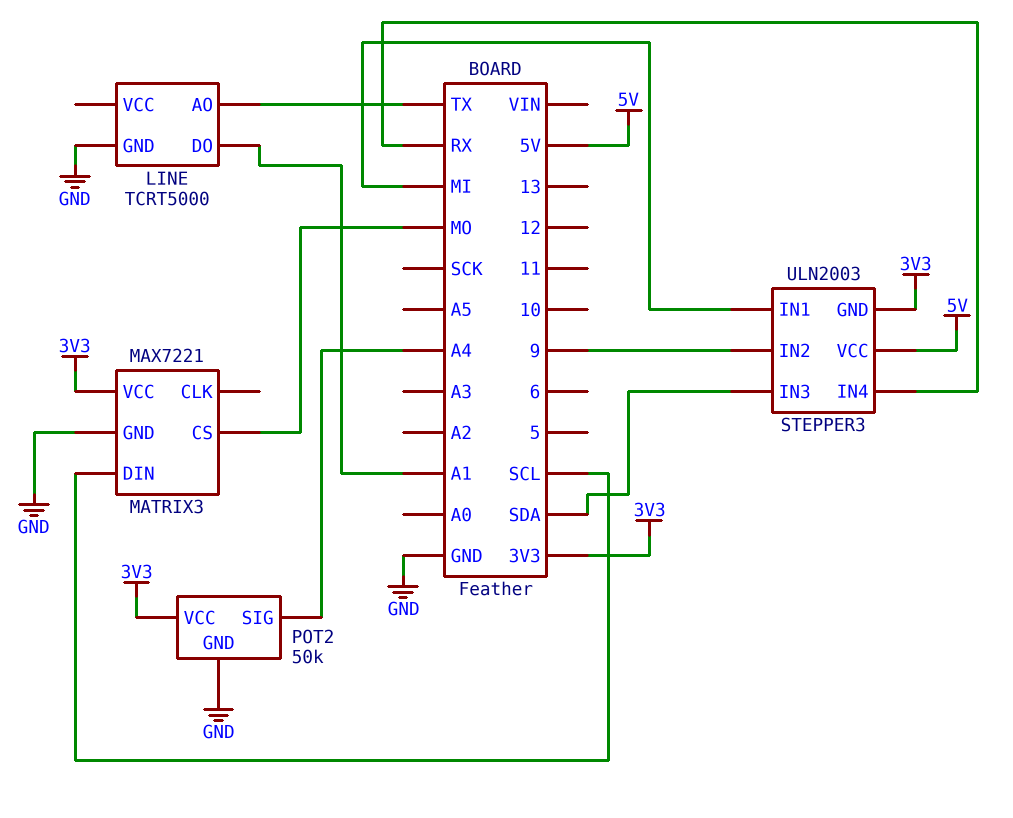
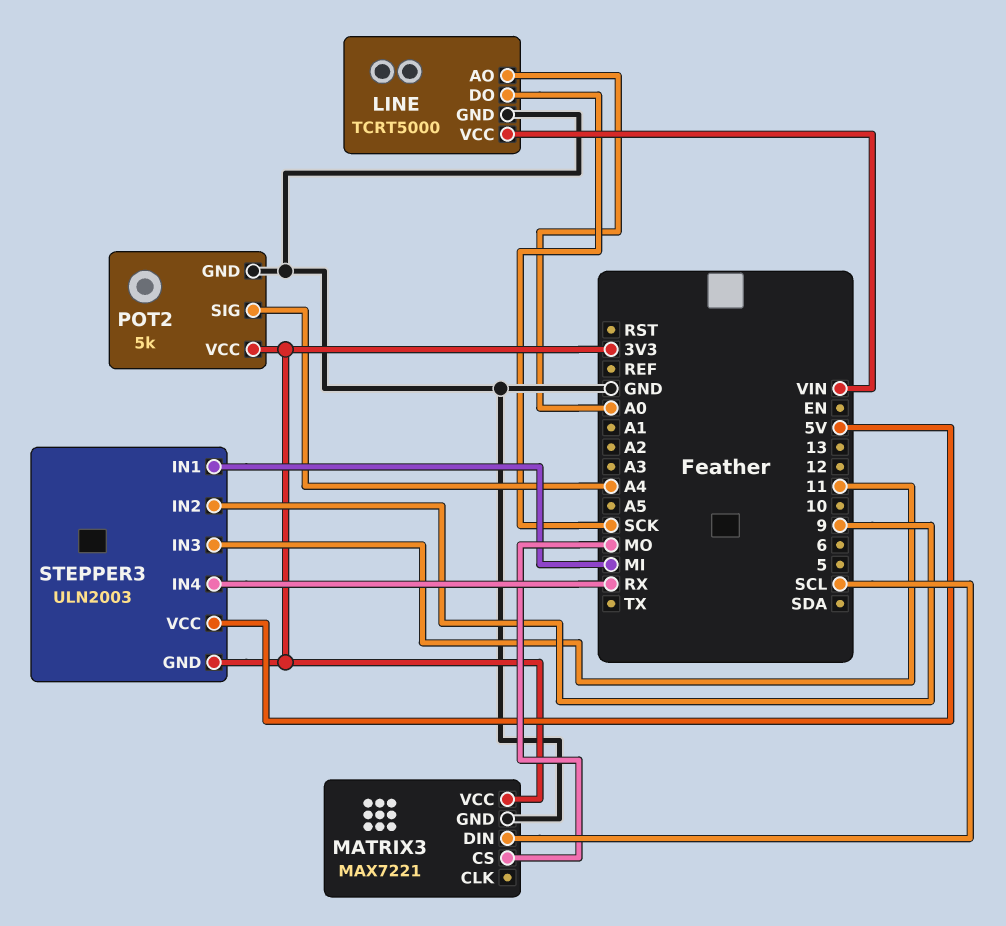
LINE pin AO: TX -> A0
LINE pin DO: A1 -> SCK
LINE pin VCC: none -> VIN
POT2: 50k -> 5k
STEPPER3 pin IN3: SDA -> 11

